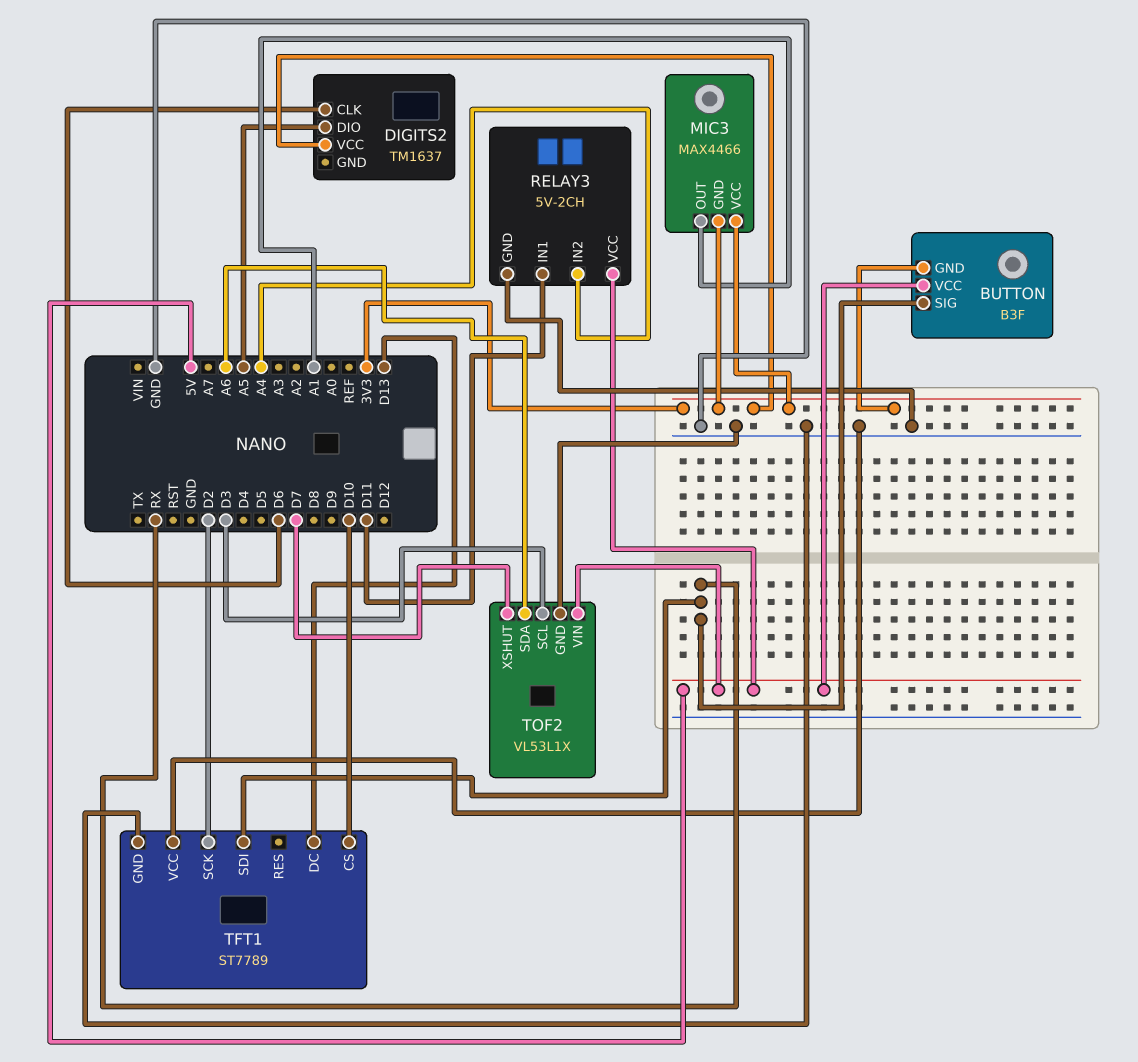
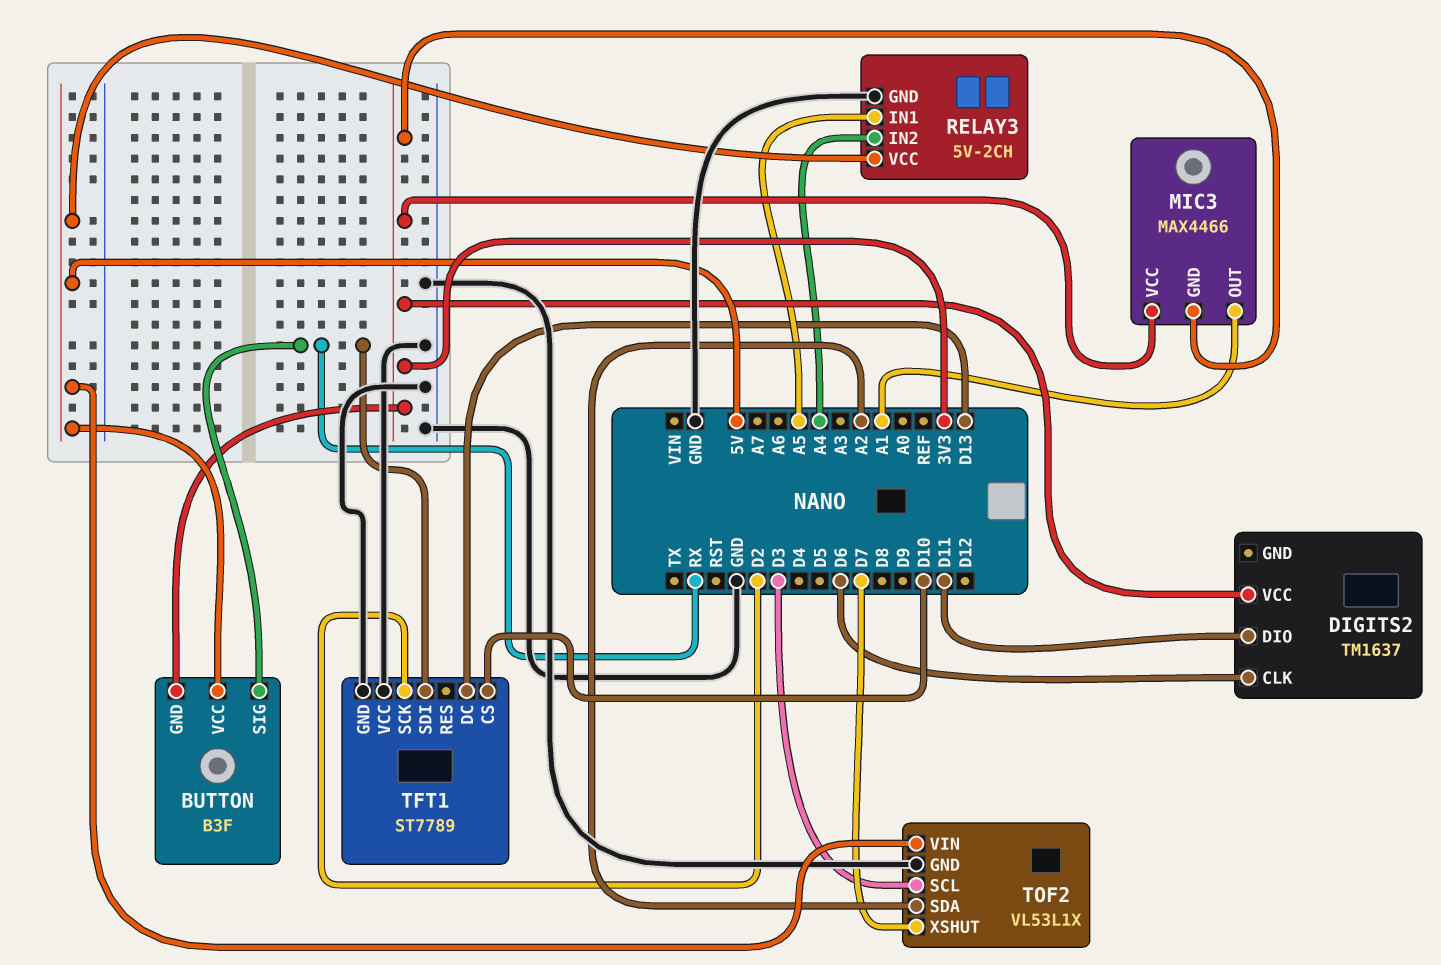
DIGITS2 pin DIO: A5 -> D11
RELAY3 pin IN1: D11 -> A5
TOF2 pin SDA: A6 -> A2

